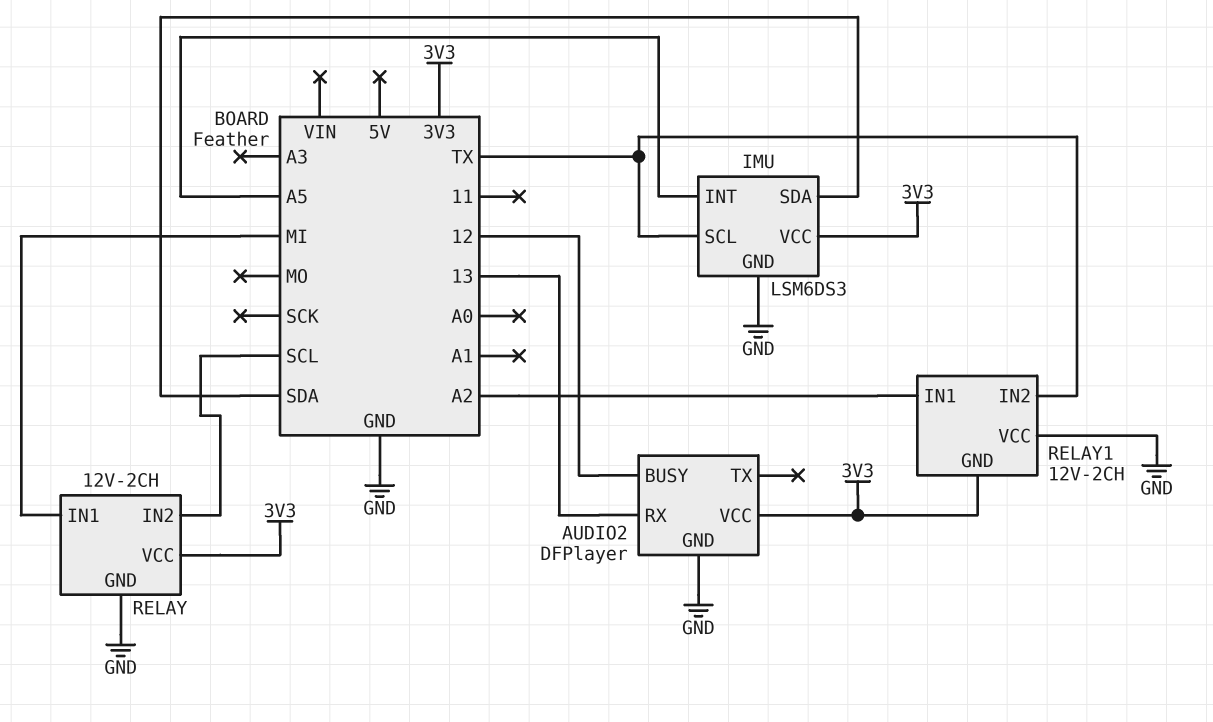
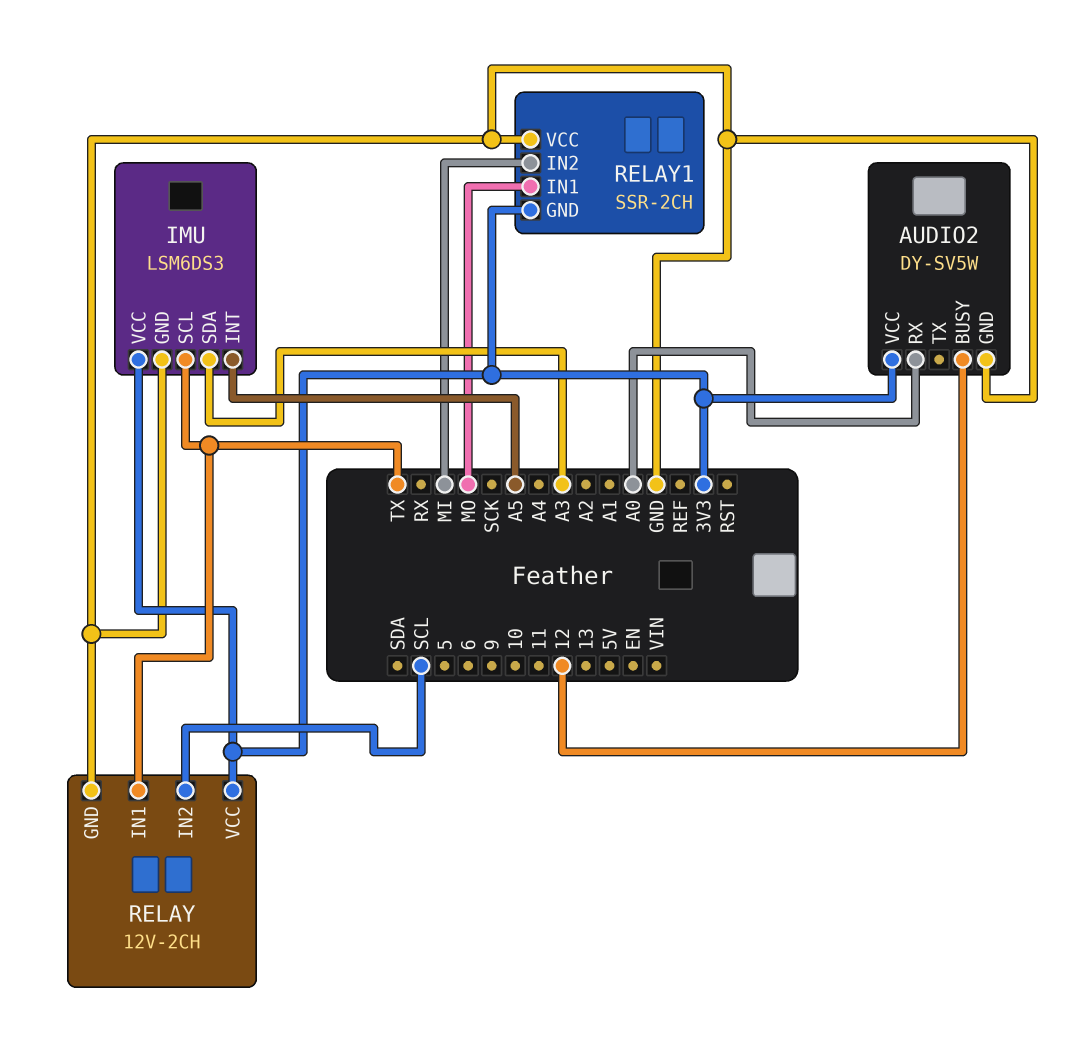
AUDIO2: DFPlayer -> DY-SV5W
AUDIO2 pin RX: 13 -> A0
IMU pin SDA: SDA -> A3
RELAY pin IN1: MI -> TX
RELAY1: 12V-2CH -> SSR-2CH
RELAY1 pin IN1: A2 -> MO
RELAY1 pin IN2: TX -> MI

